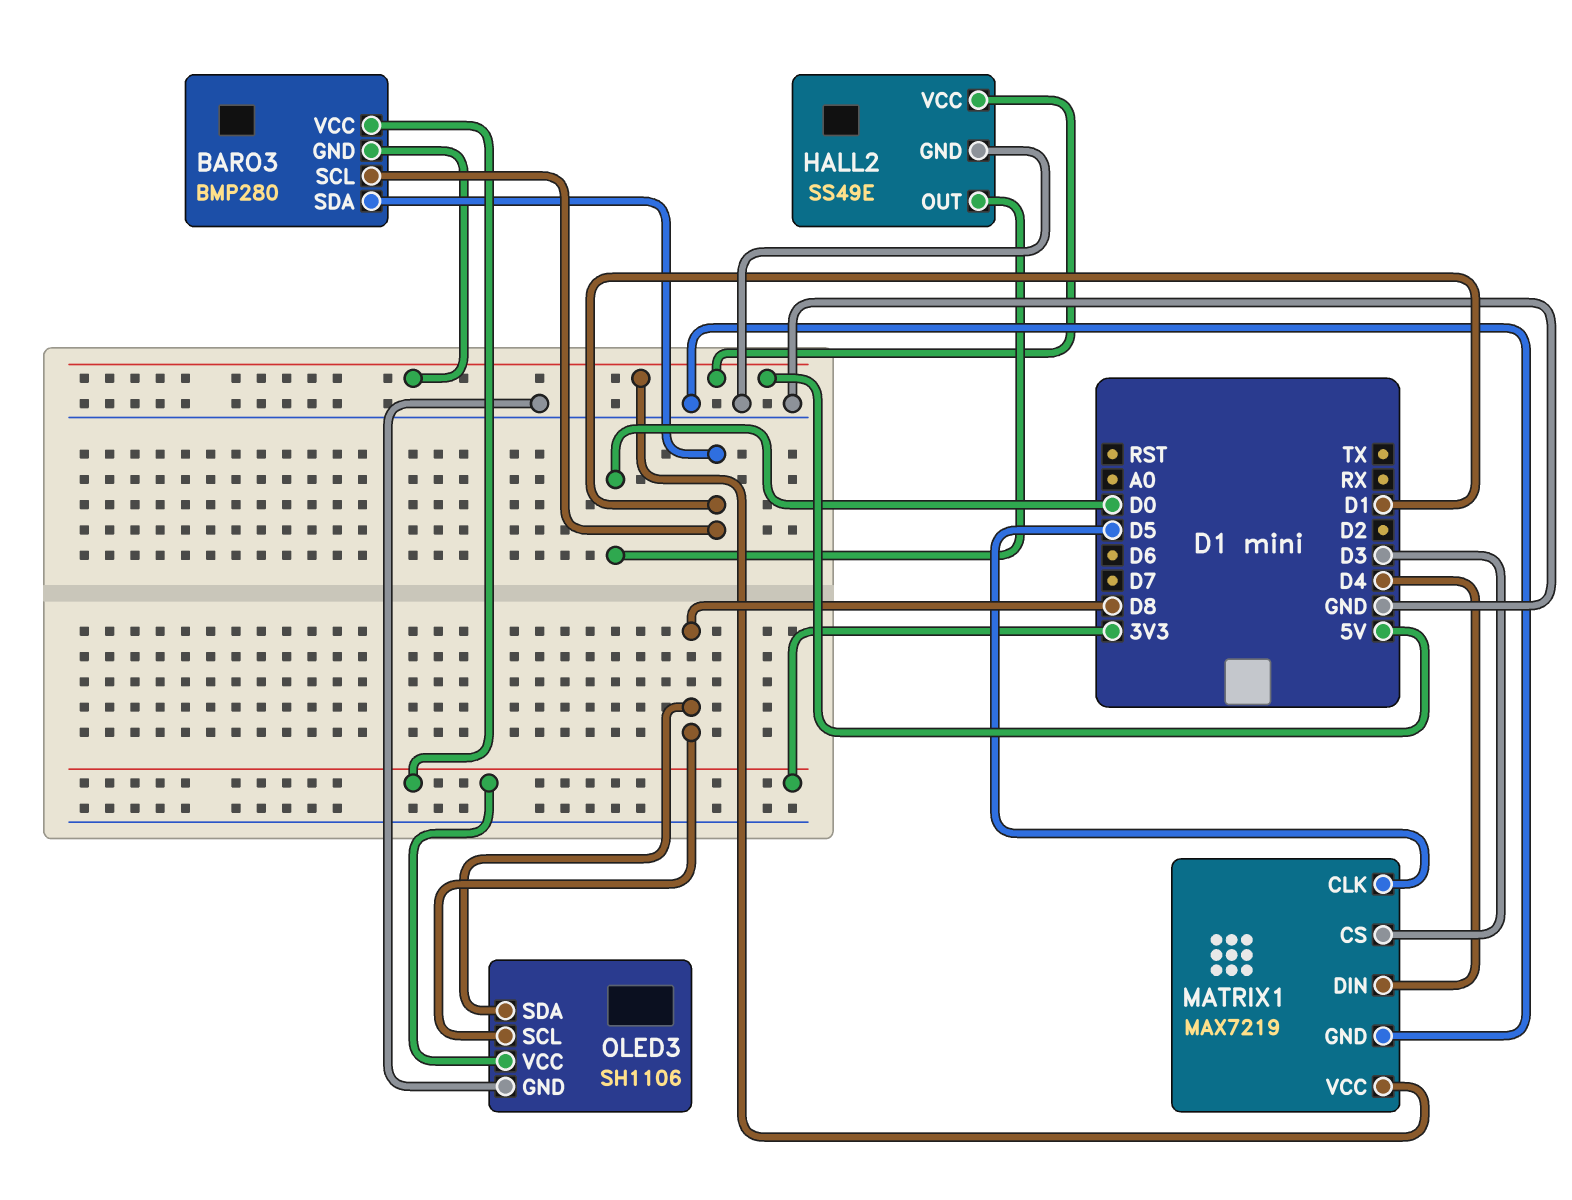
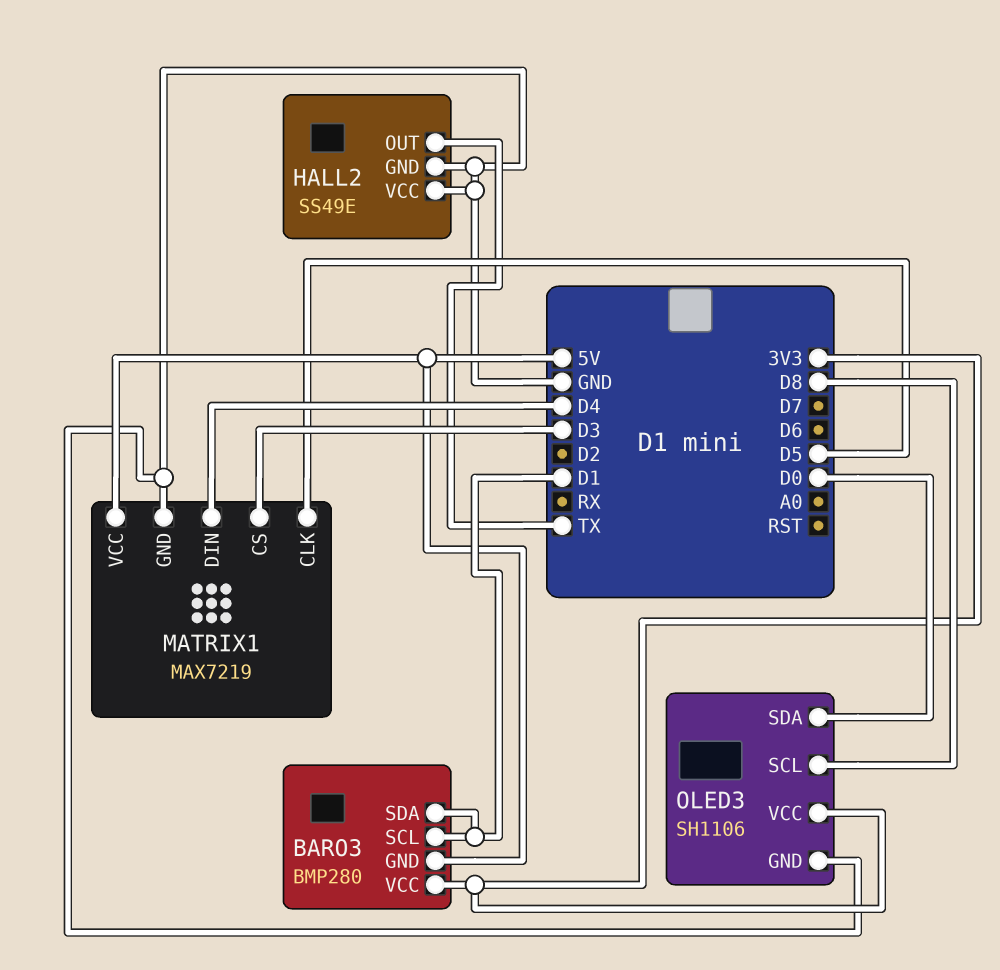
HALL2 pin OUT: D0 -> TX
HALL2 pin VCC: 5V -> GND
OLED3 pin SDA: D8 -> D0

